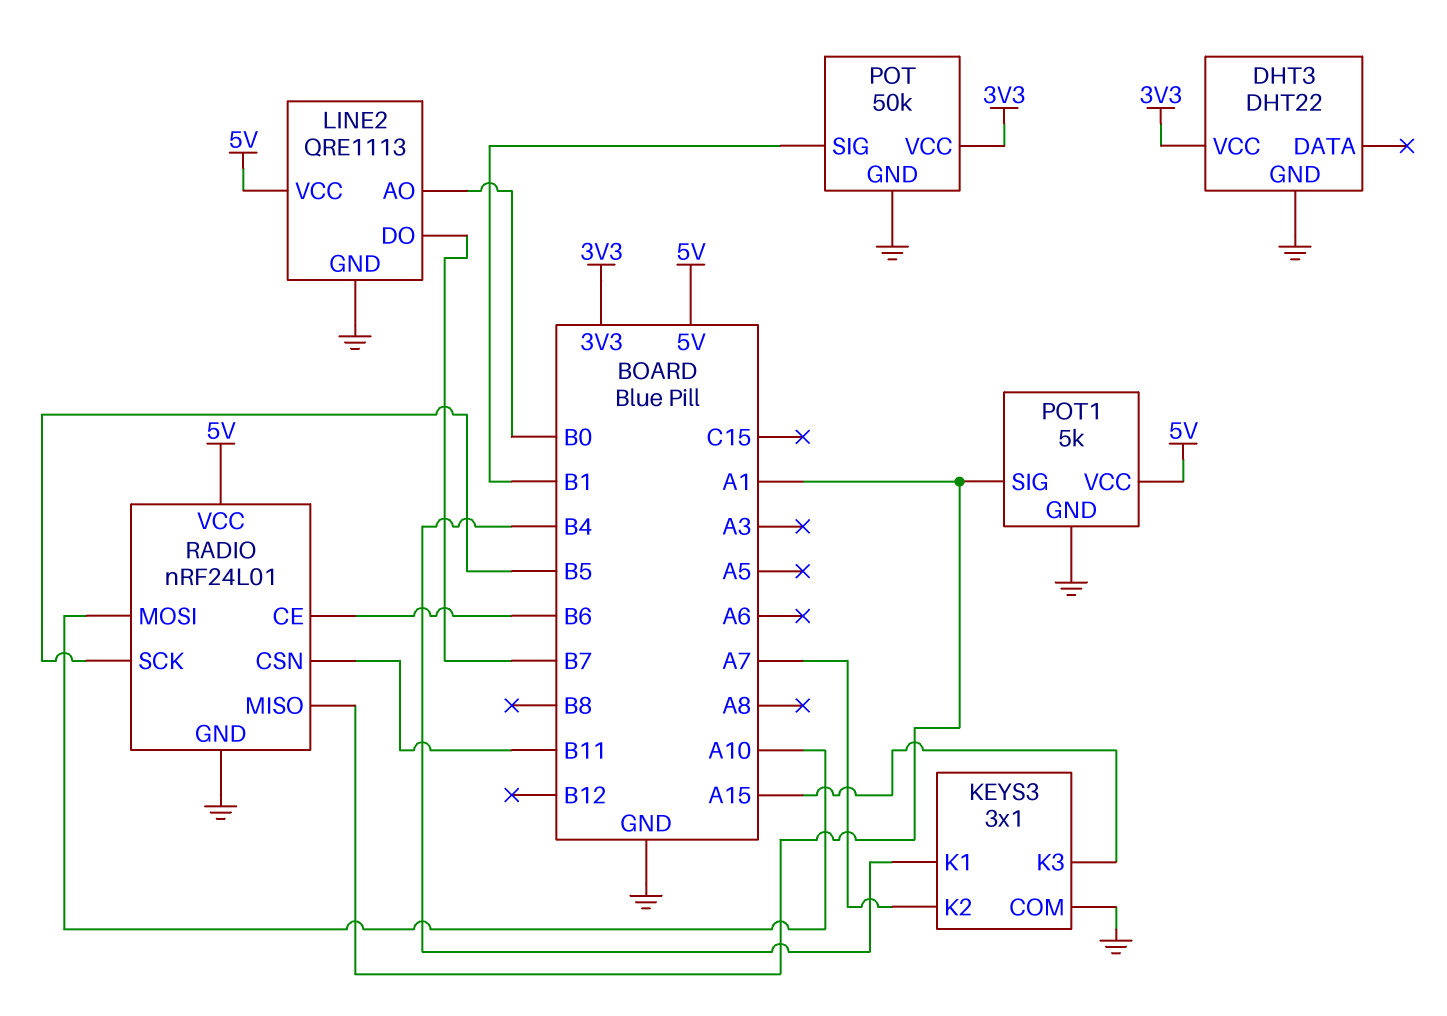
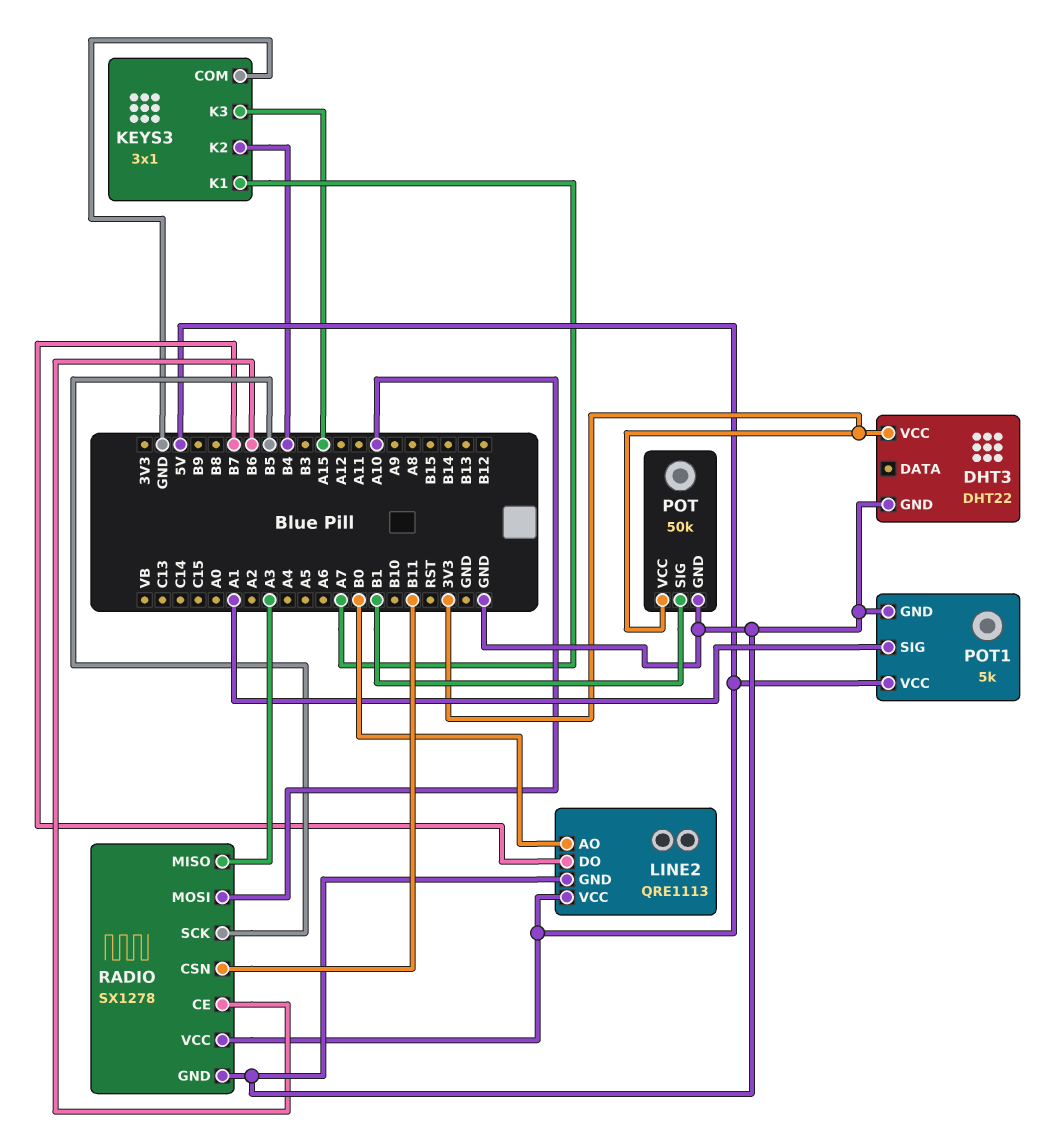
KEYS3 pin K1: B4 -> A7
KEYS3 pin K2: A7 -> B4
RADIO: nRF24L01 -> SX1278
RADIO pin MISO: A1 -> A3

